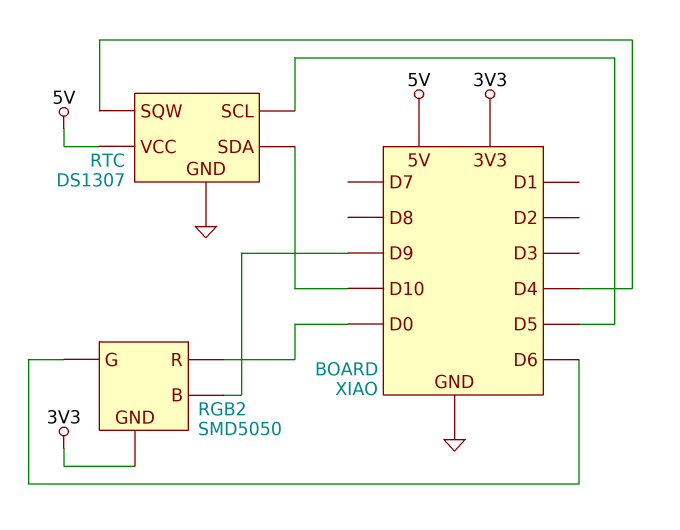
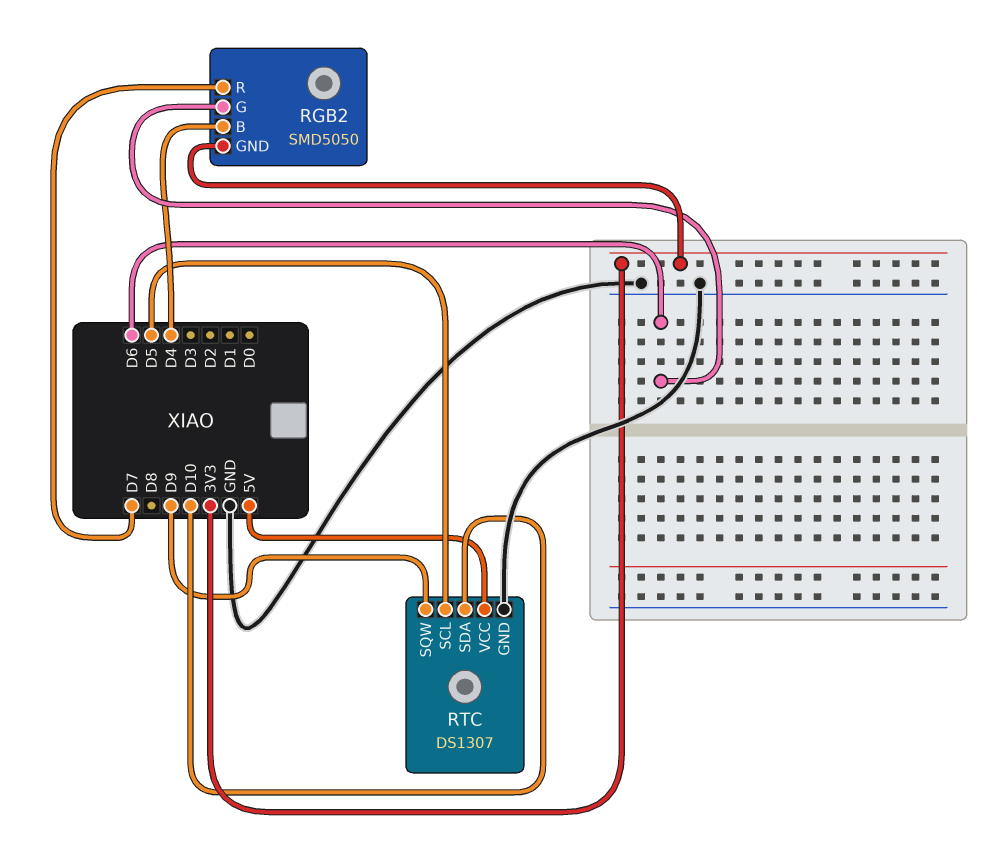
RGB2 pin B: D9 -> D4
RGB2 pin R: D0 -> D7
RTC pin SQW: D4 -> D9

